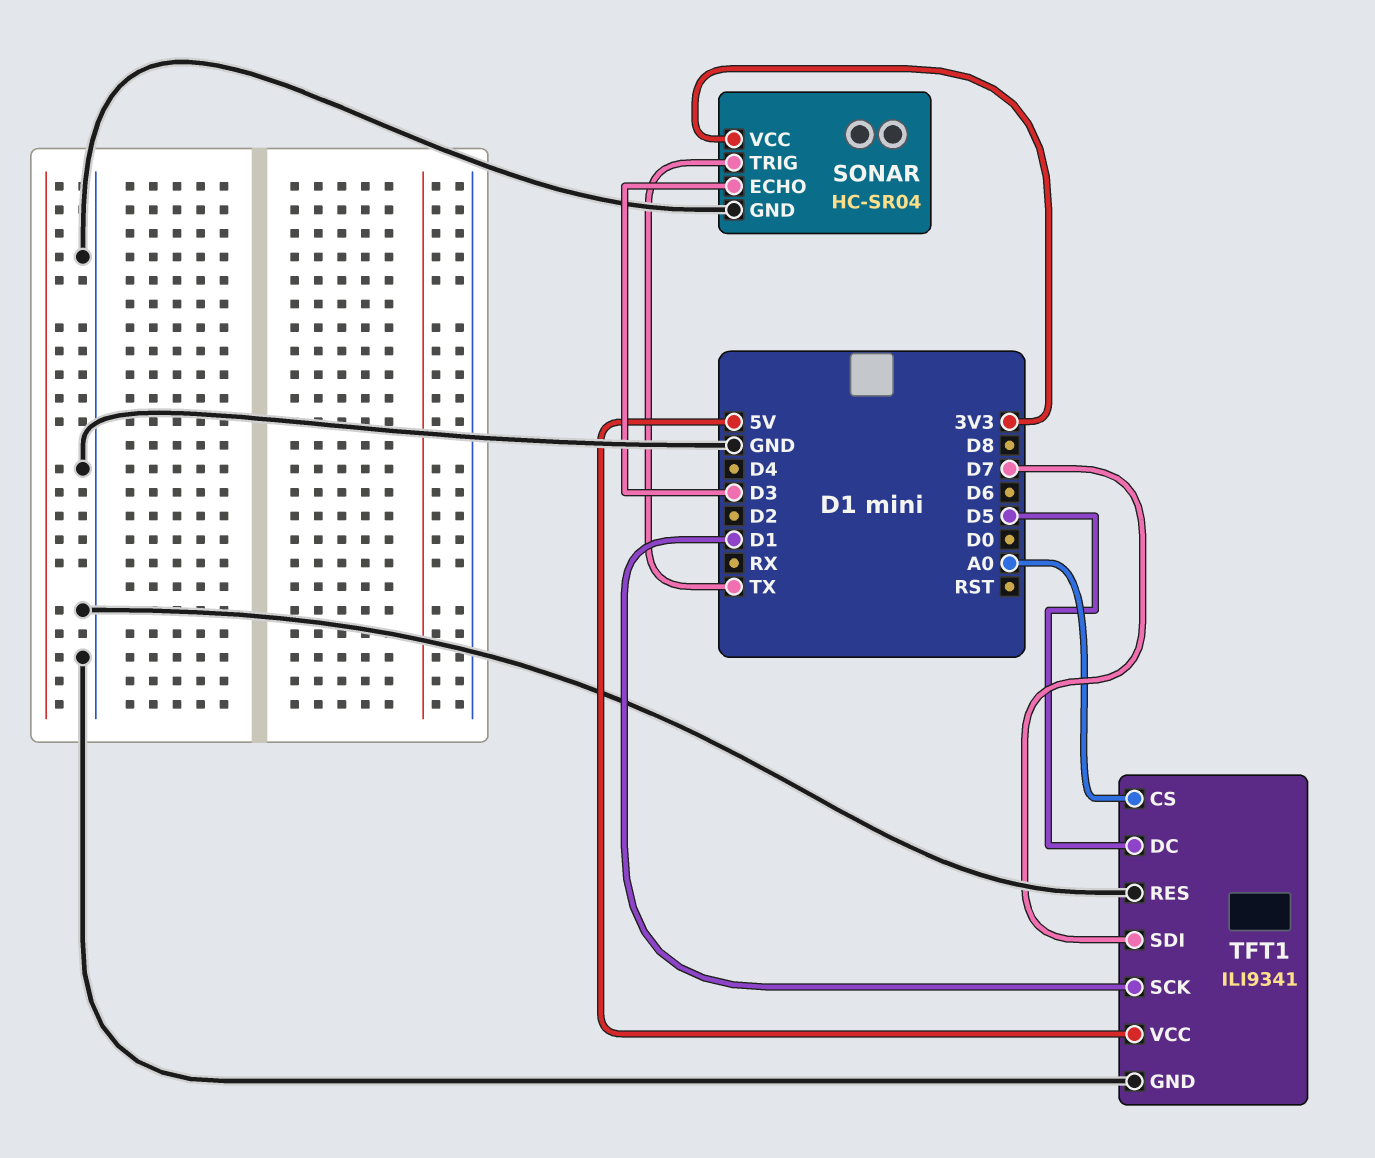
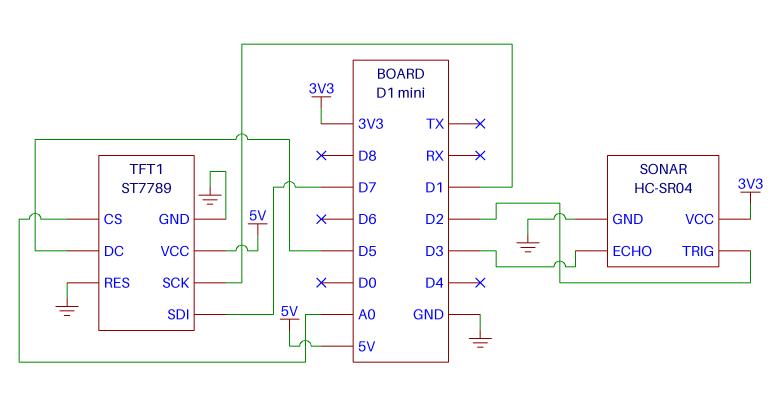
SONAR pin TRIG: TX -> D2
TFT1: ILI9341 -> ST7789

